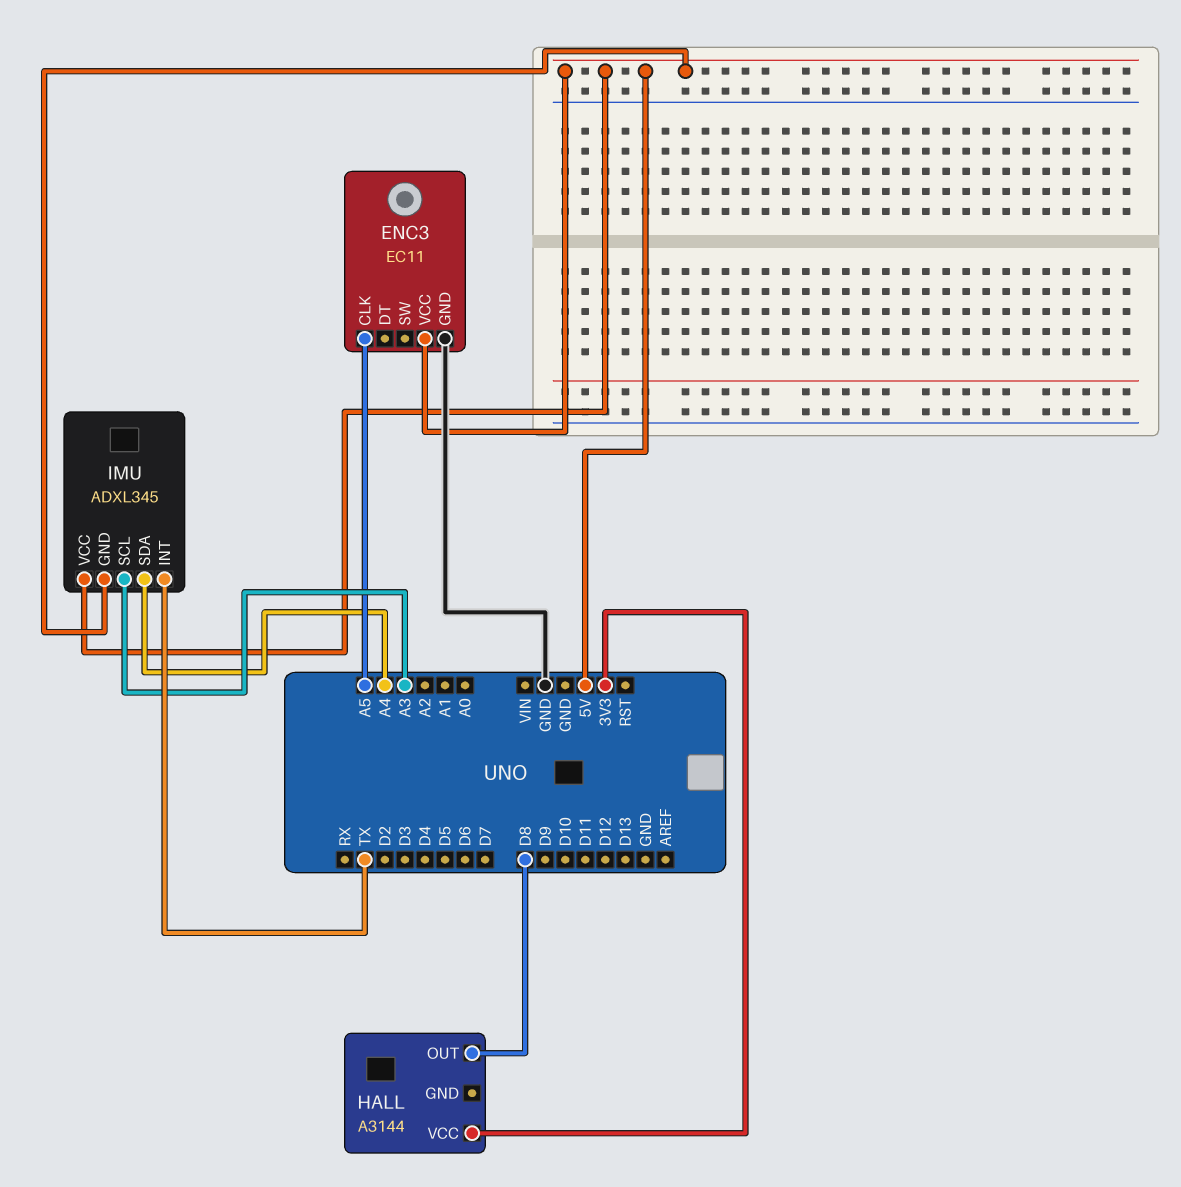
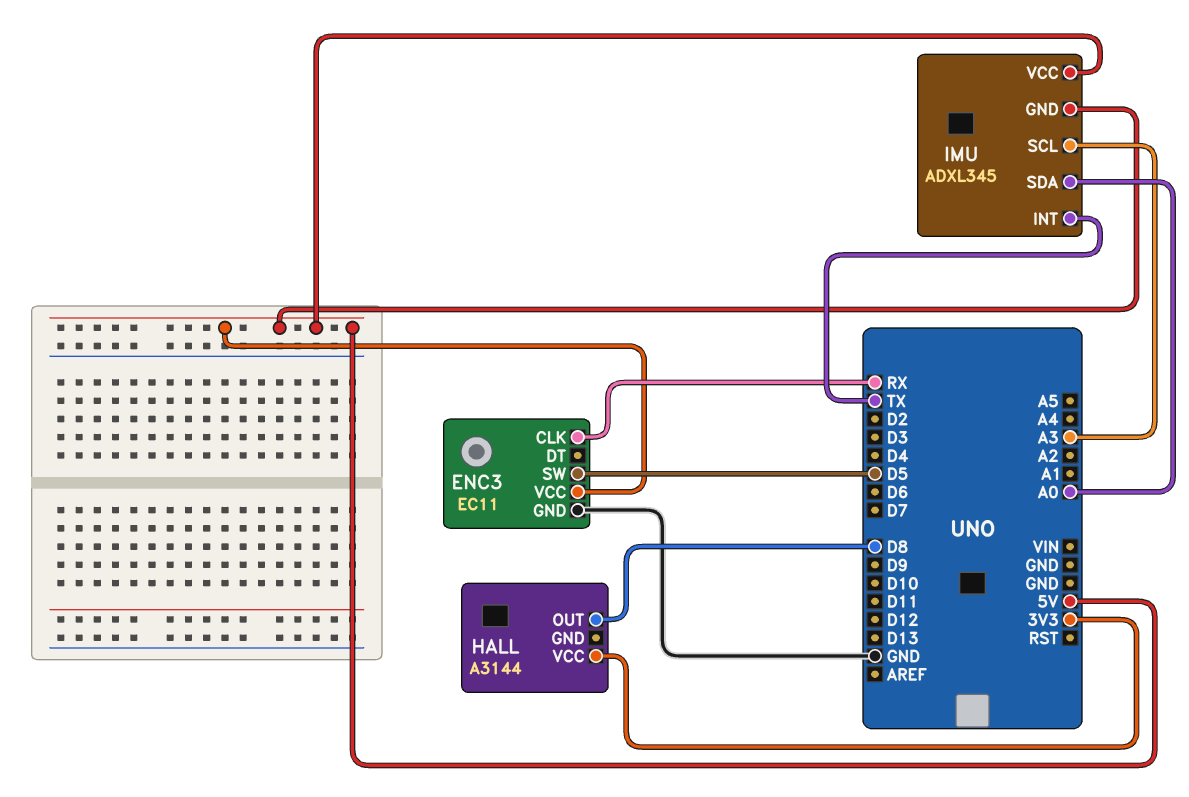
ENC3 pin CLK: A5 -> RX
ENC3 pin SW: none -> D5
IMU pin SDA: A4 -> A0

